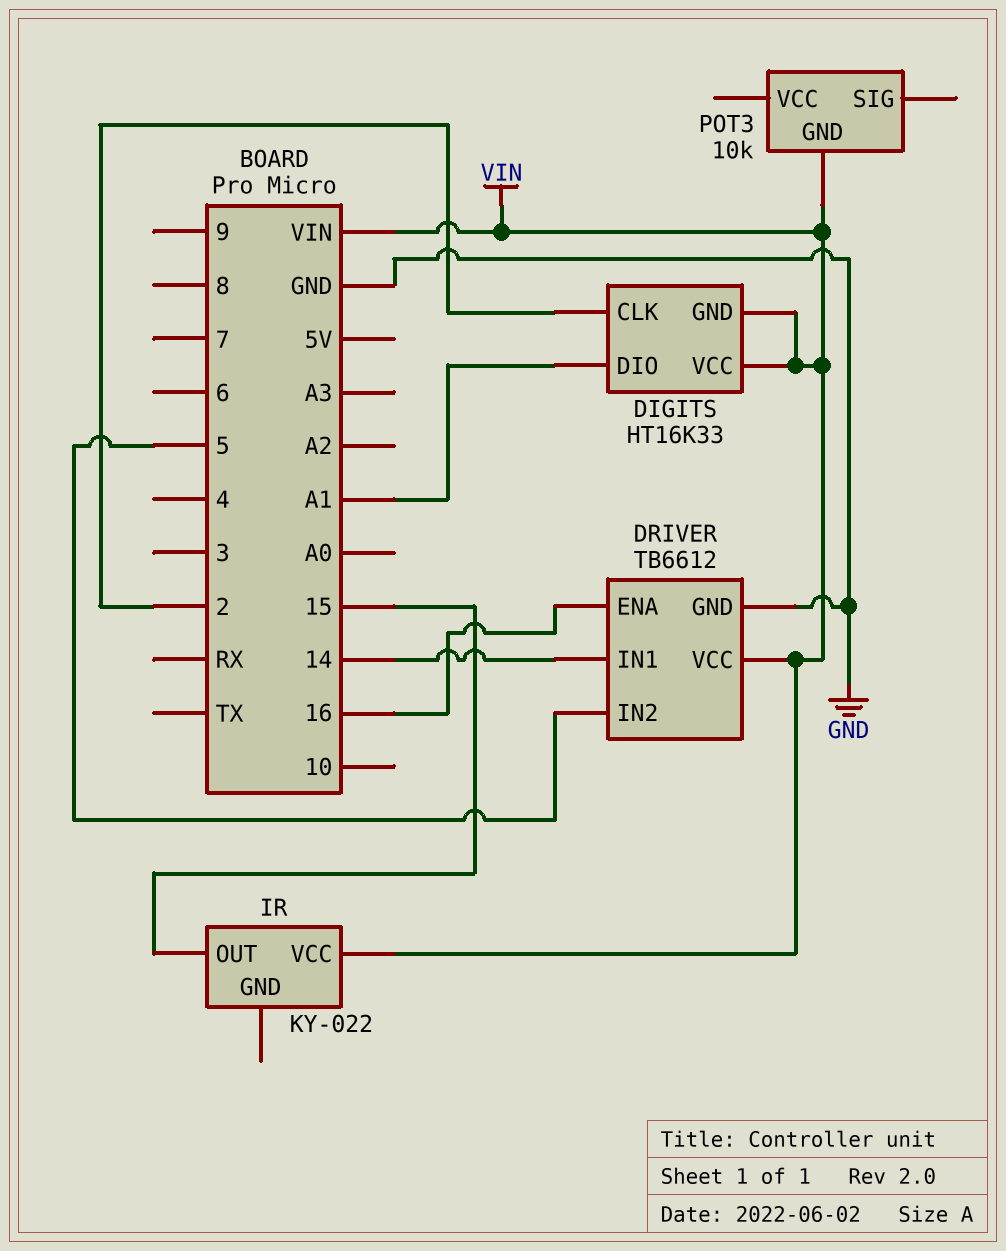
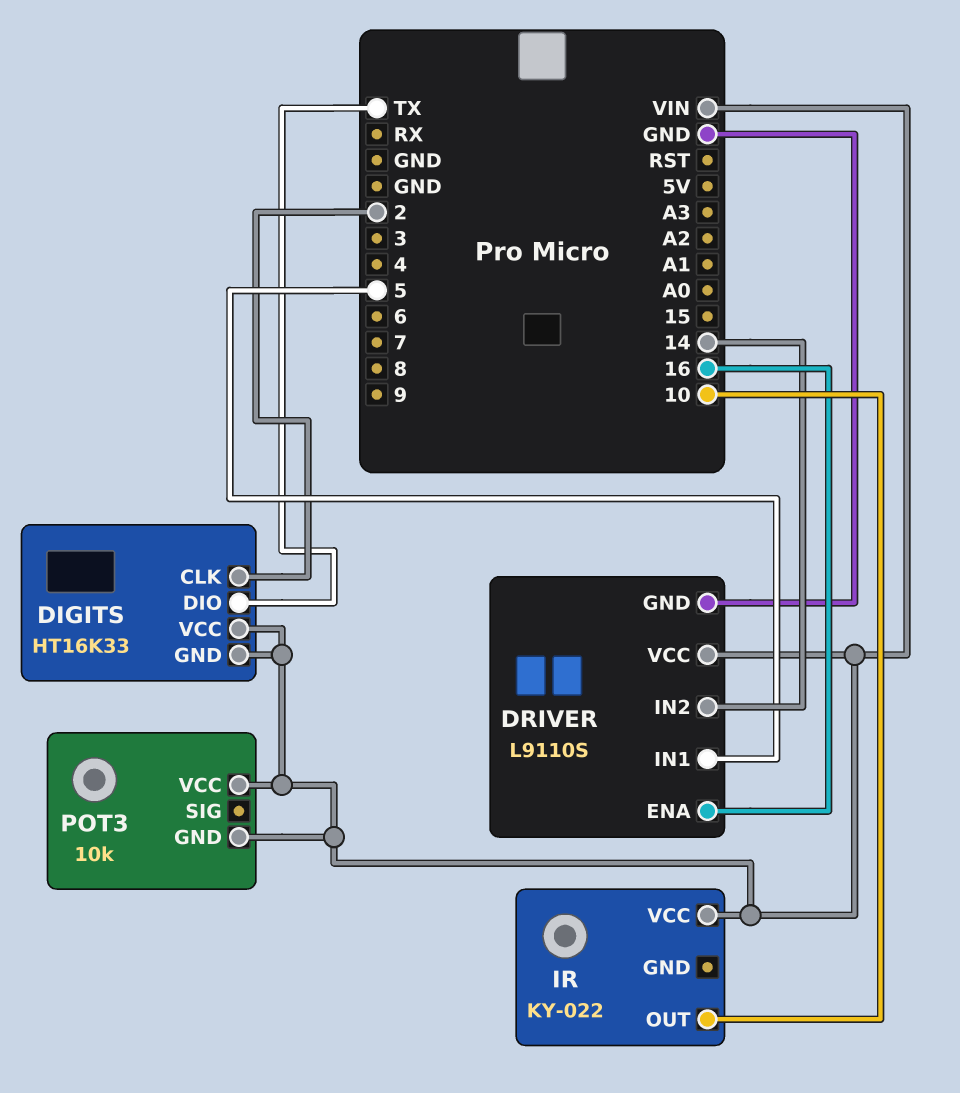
DIGITS pin DIO: A1 -> TX
DRIVER: TB6612 -> L9110S
DRIVER pin IN1: 14 -> 5
DRIVER pin IN2: 5 -> 14
IR pin OUT: 15 -> 10
POT3 pin VCC: none -> VIN

